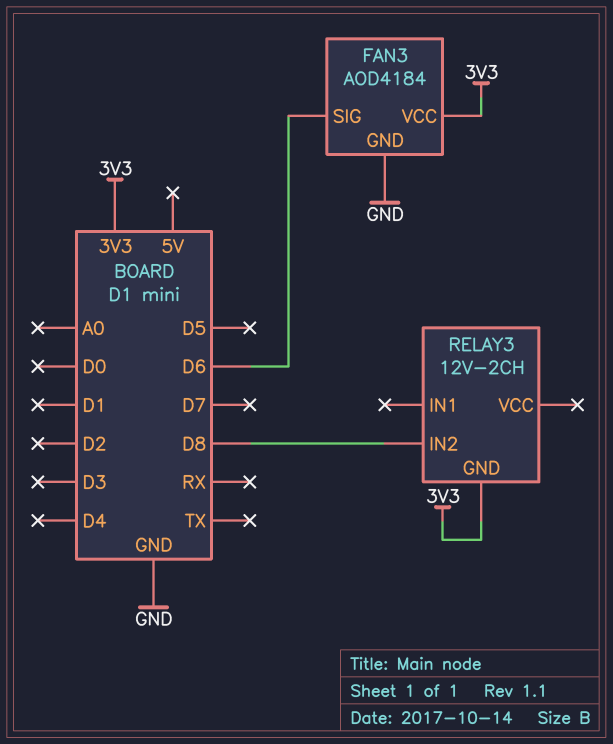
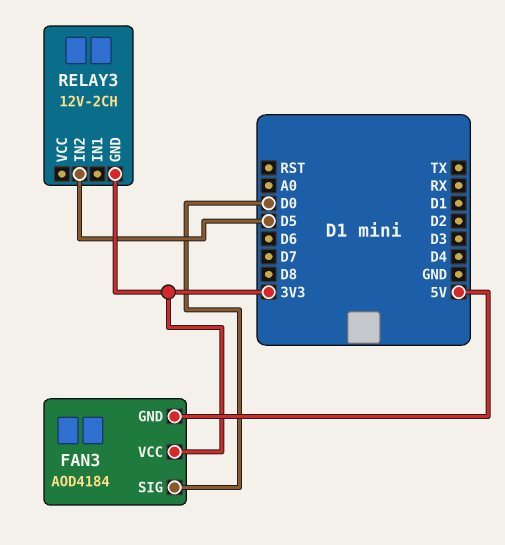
FAN3 pin GND: GND -> 5V
FAN3 pin SIG: D6 -> D0
RELAY3 pin IN2: D8 -> D5

